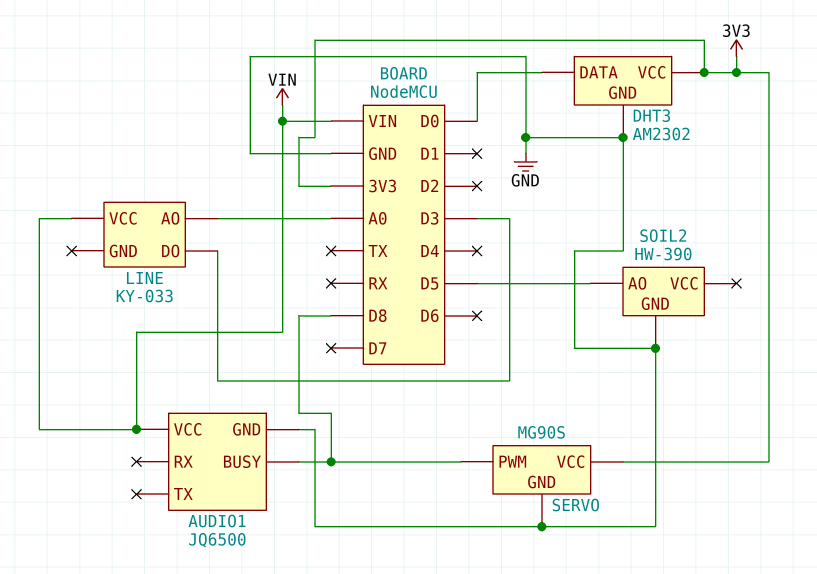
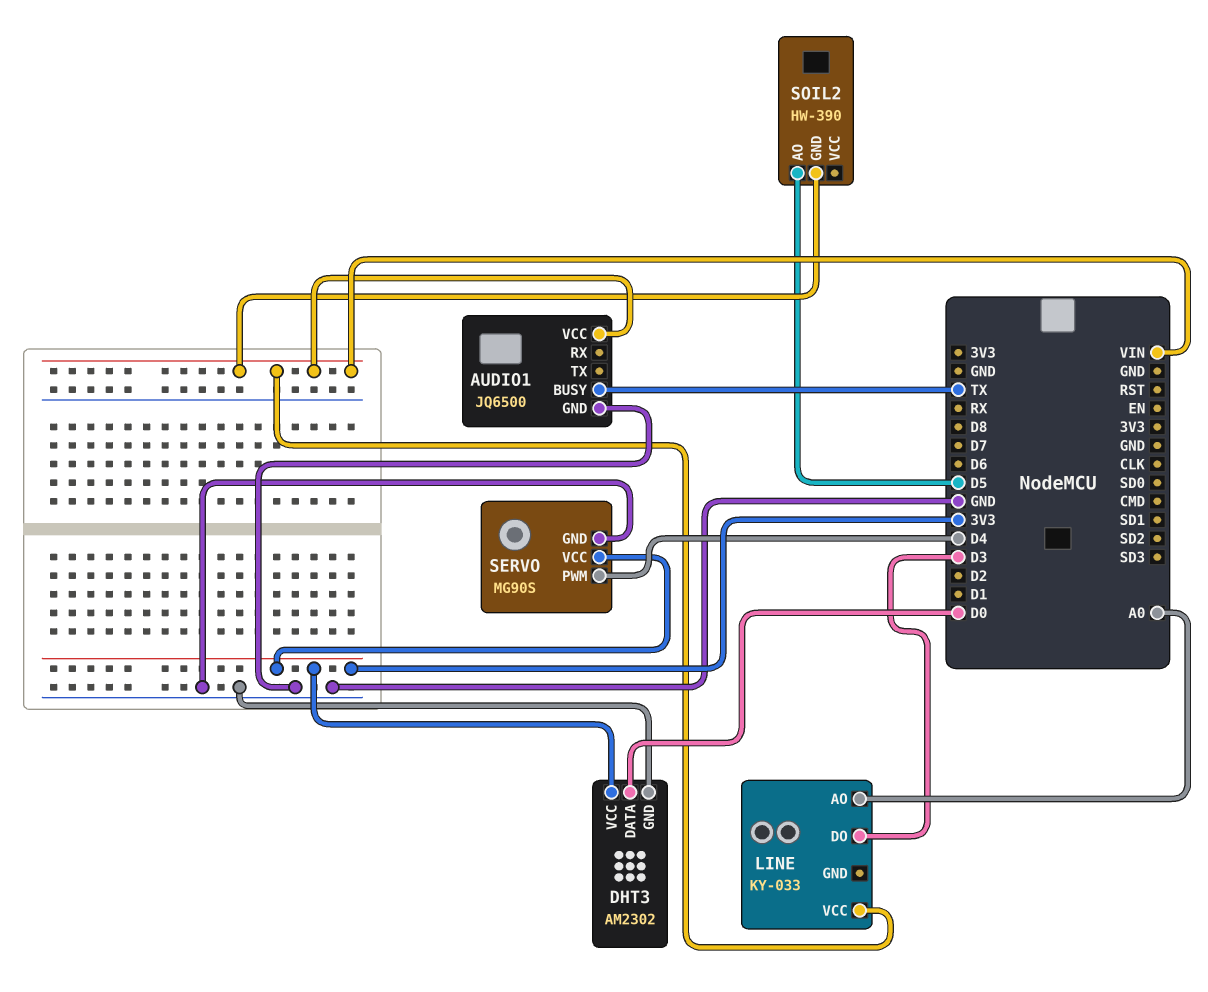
AUDIO1 pin BUSY: D8 -> TX
SERVO pin PWM: D8 -> D4
SOIL2 pin GND: GND -> VIN

